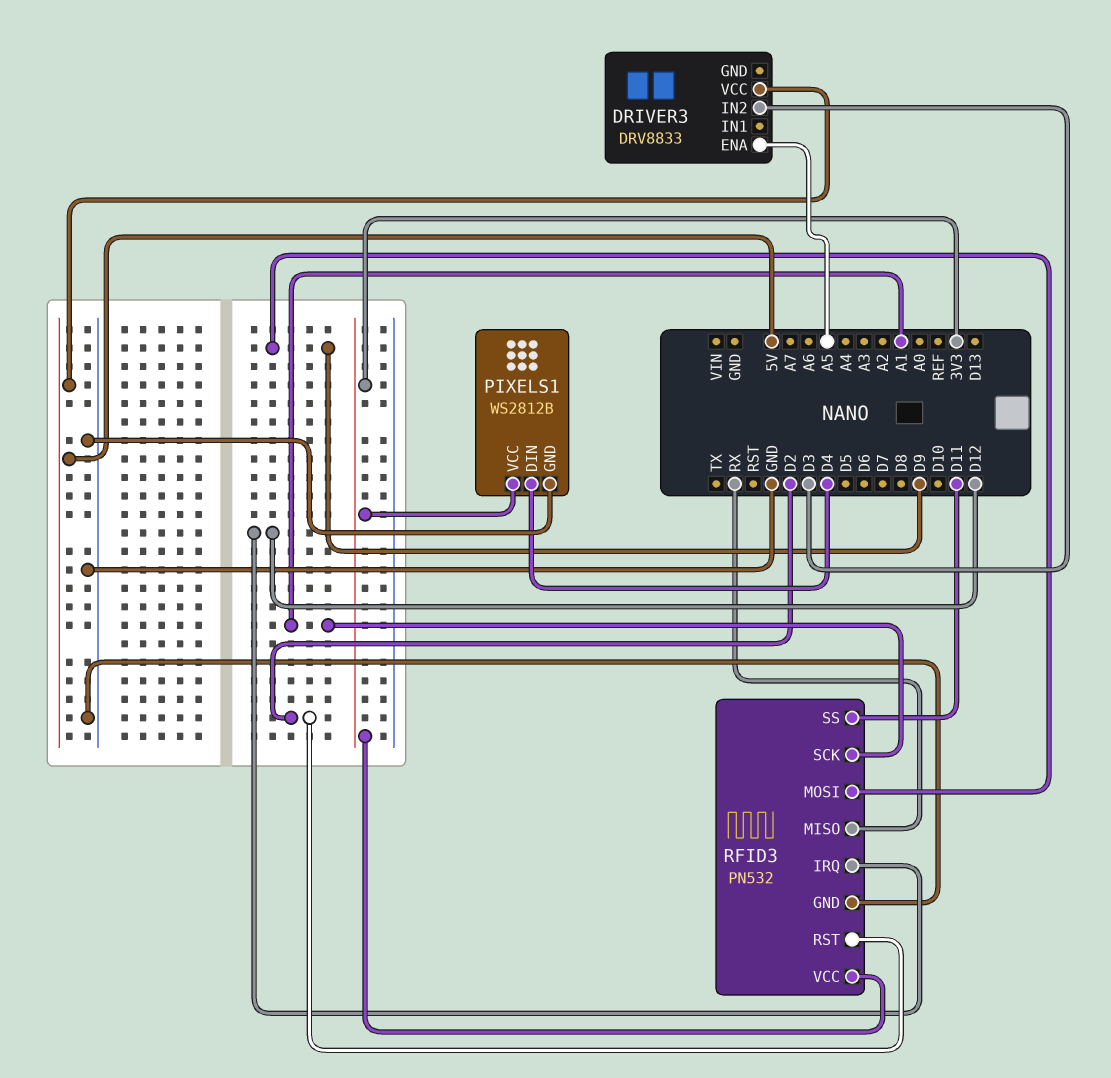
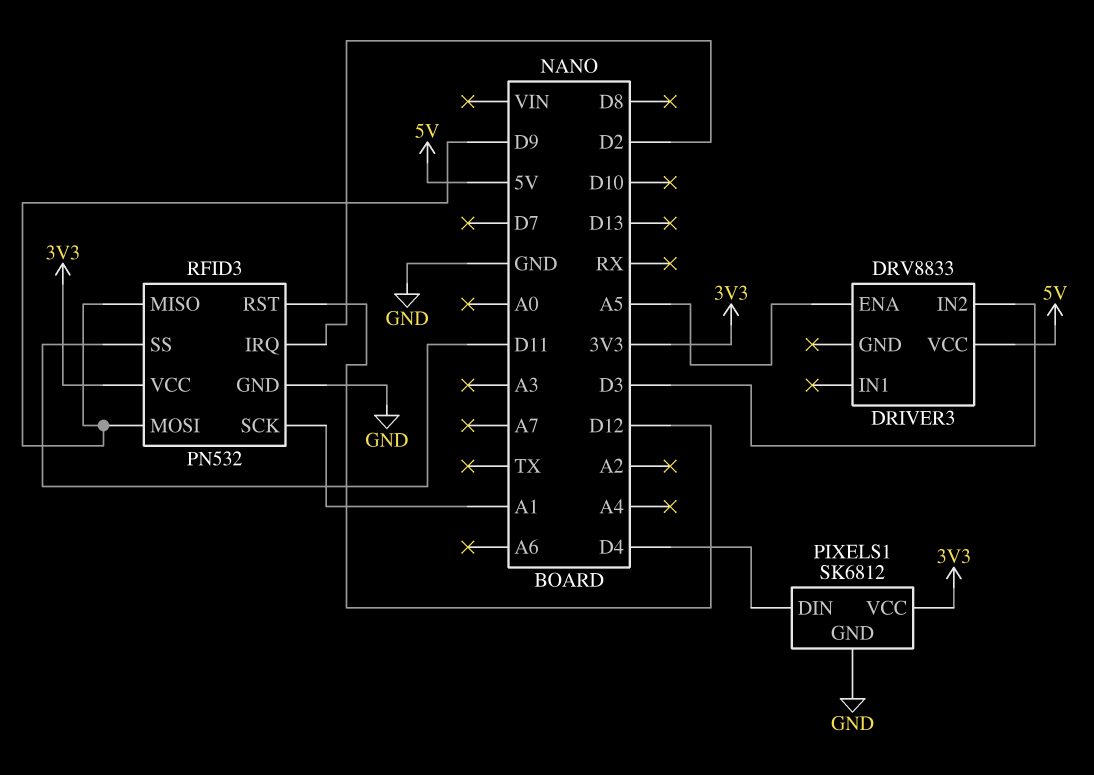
PIXELS1: WS2812B -> SK6812
RFID3 pin IRQ: D12 -> D2
RFID3 pin MISO: RX -> D9
RFID3 pin RST: D2 -> D12

